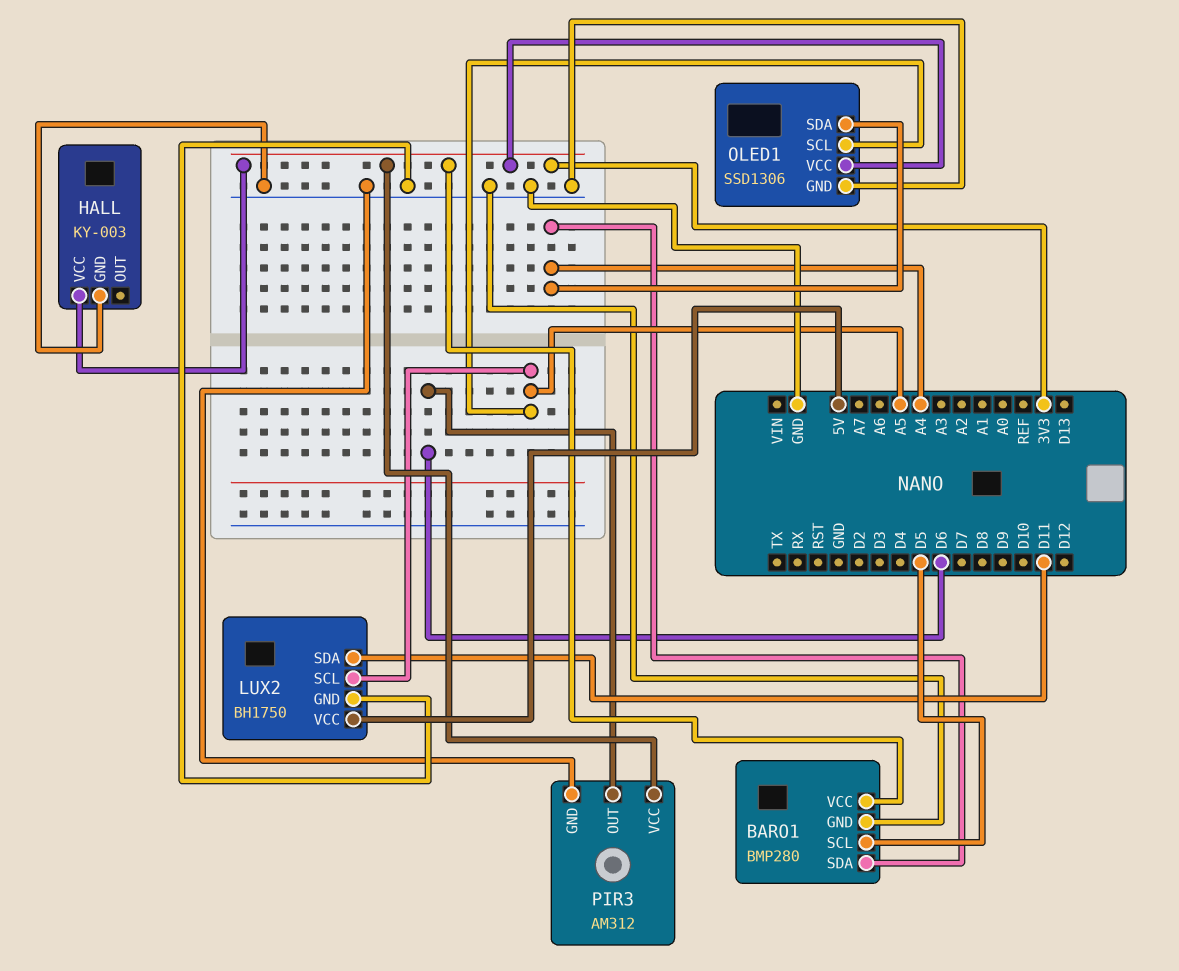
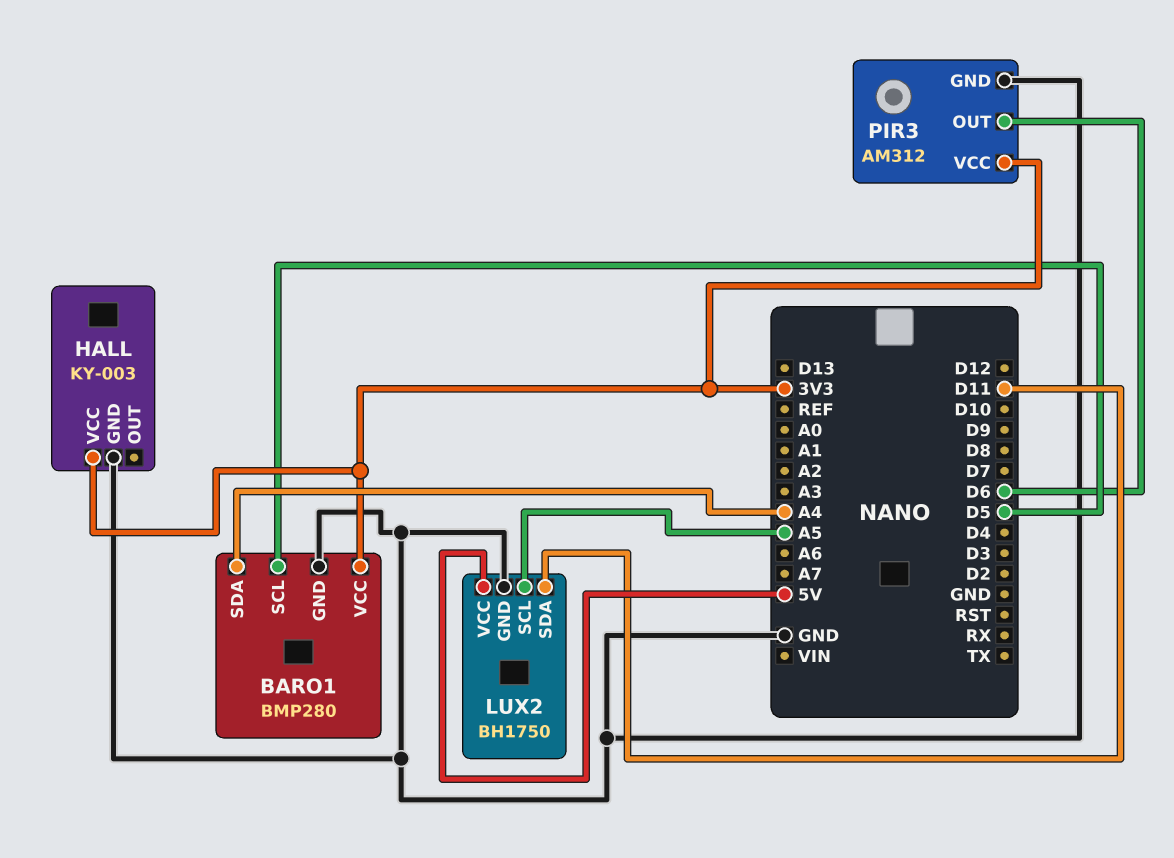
OLED1: SSD1306 -> none
OLED1 pin GND: GND -> none
OLED1 pin SCL: A5 -> none
OLED1 pin SDA: A4 -> none
OLED1 pin VCC: 3V3 -> none

